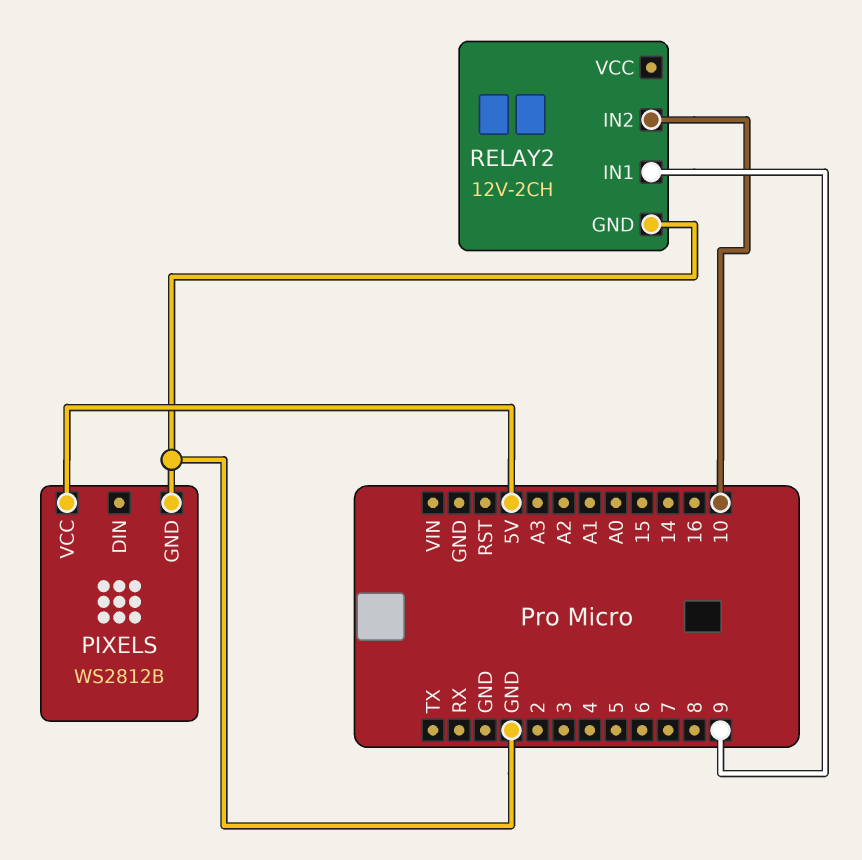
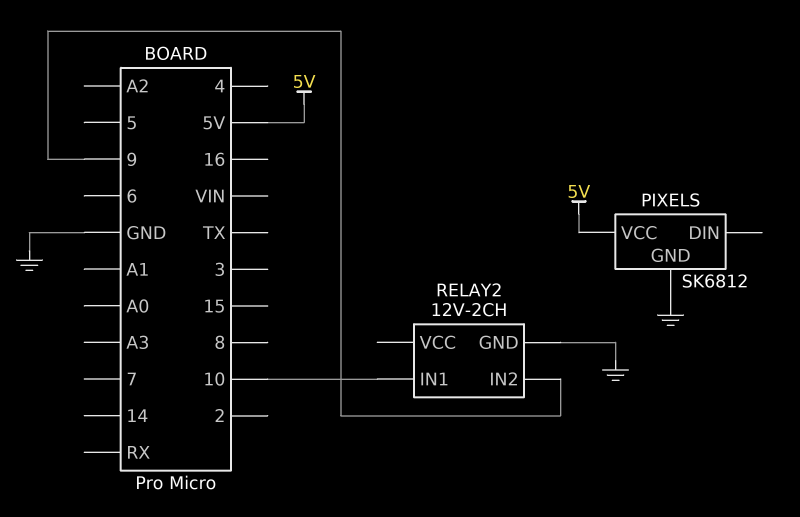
PIXELS: WS2812B -> SK6812
RELAY2 pin IN1: 9 -> 10
RELAY2 pin IN2: 10 -> 9

